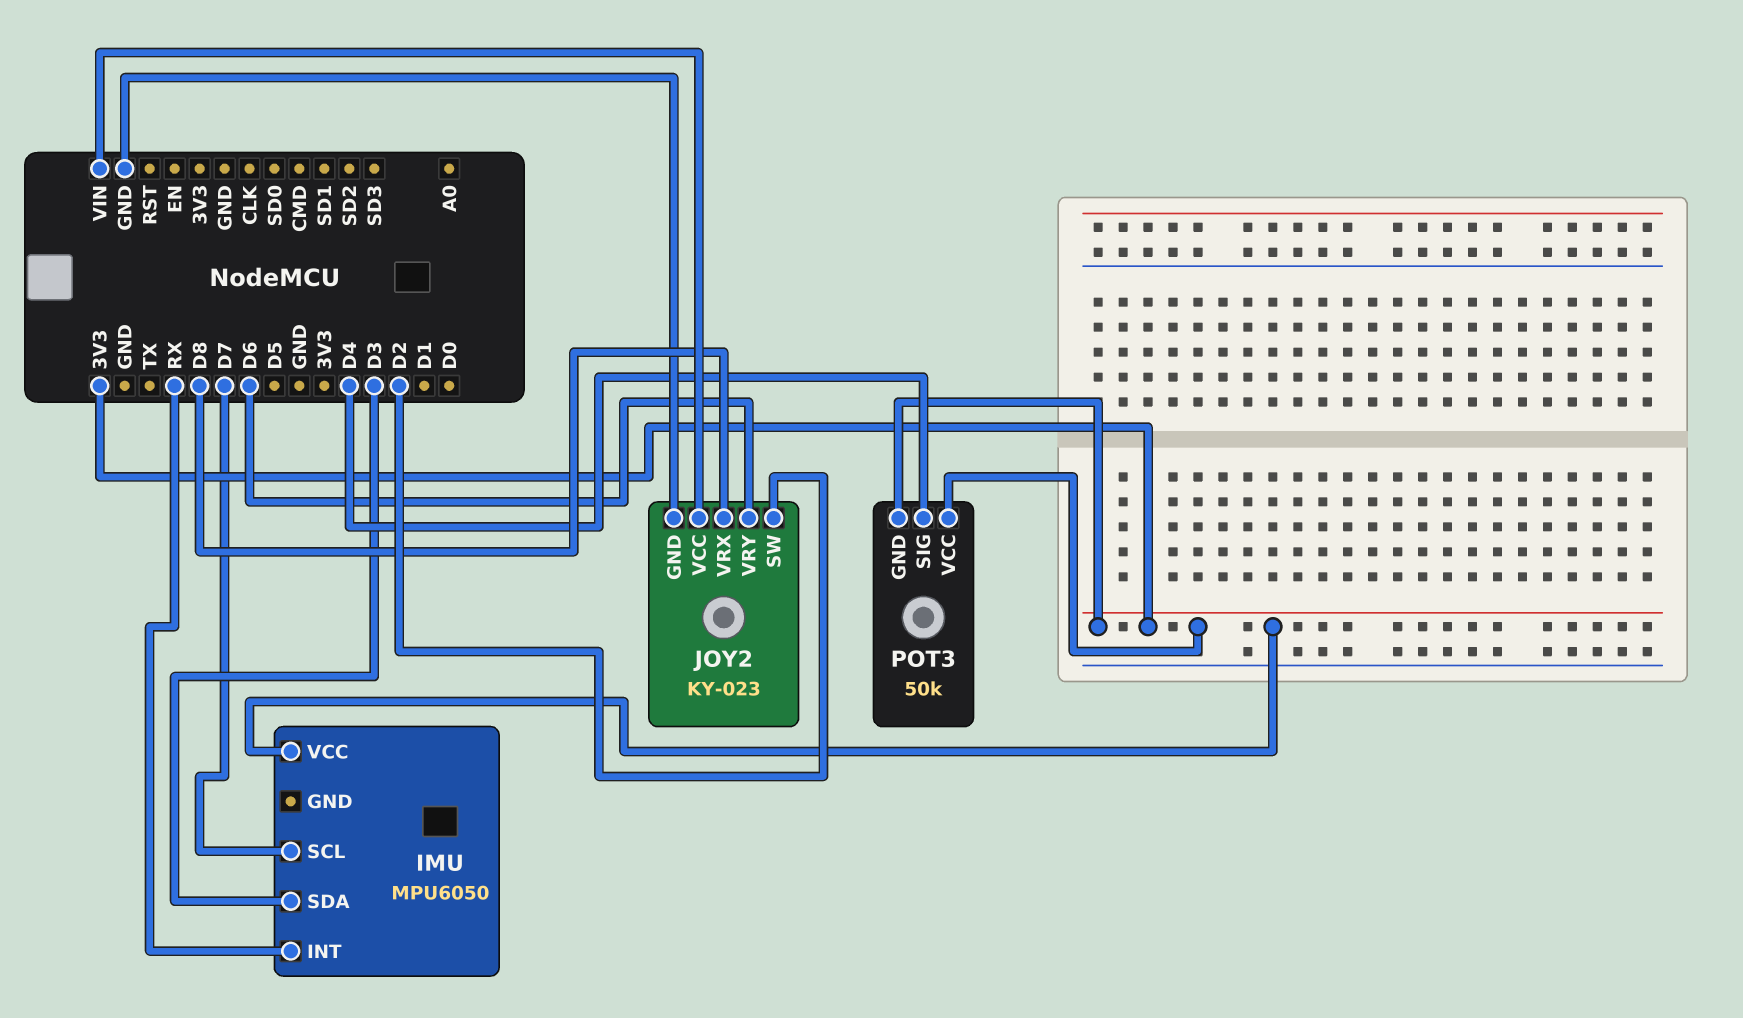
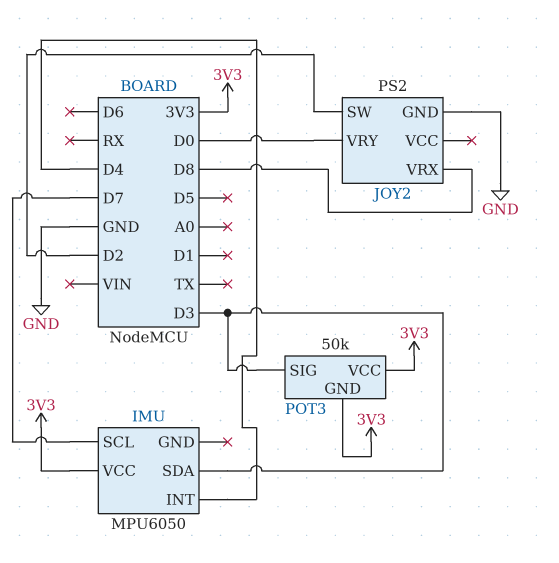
IMU pin INT: RX -> D4
JOY2: KY-023 -> PS2
JOY2 pin VCC: VIN -> none
JOY2 pin VRY: D6 -> D0
POT3 pin SIG: D4 -> D3

